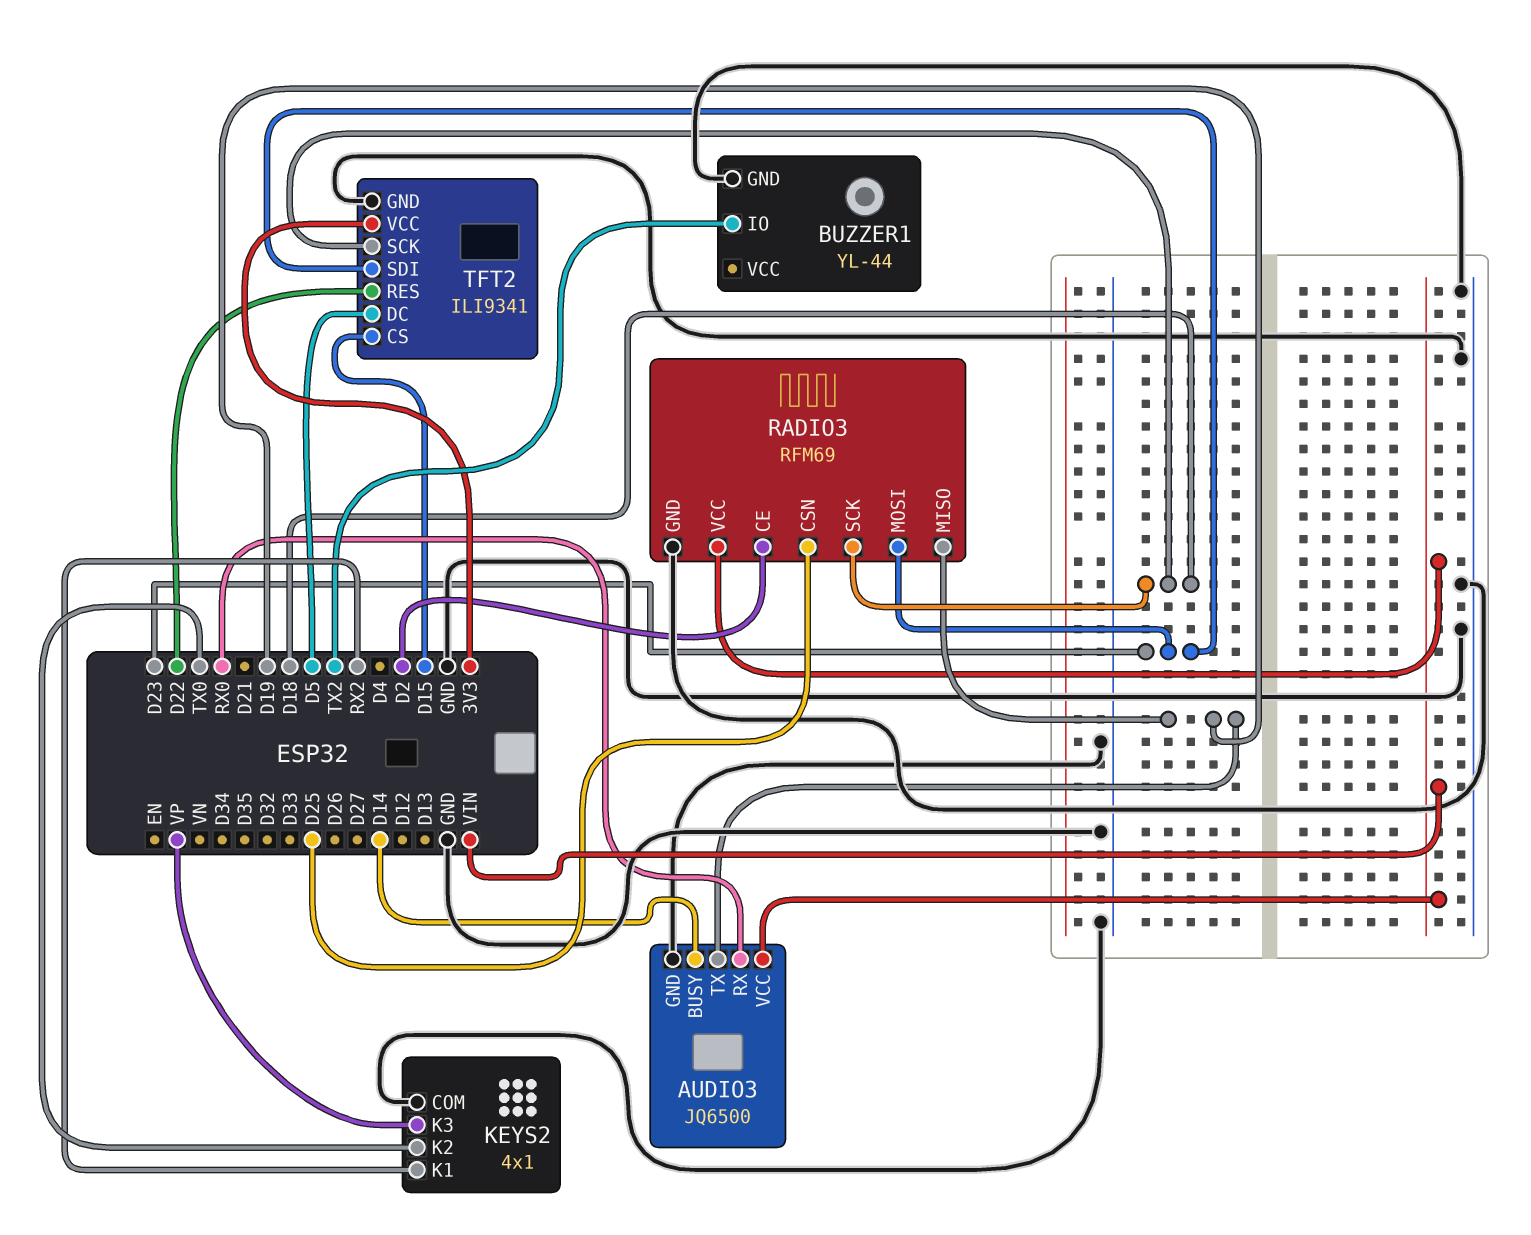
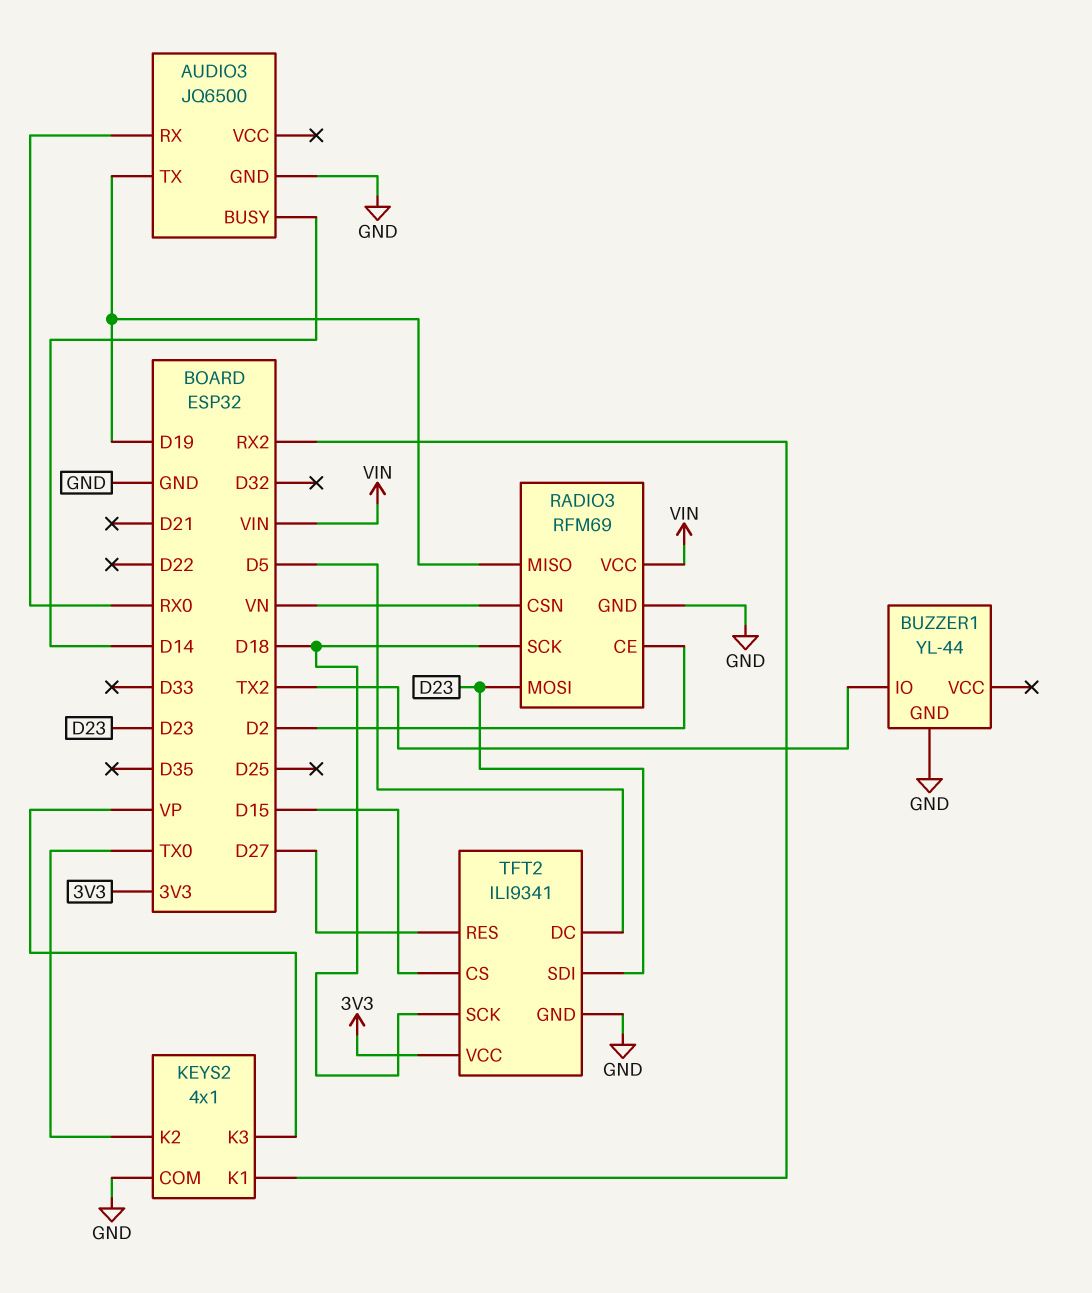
AUDIO3 pin VCC: VIN -> none
RADIO3 pin CSN: D25 -> VN
TFT2 pin RES: D22 -> D27

